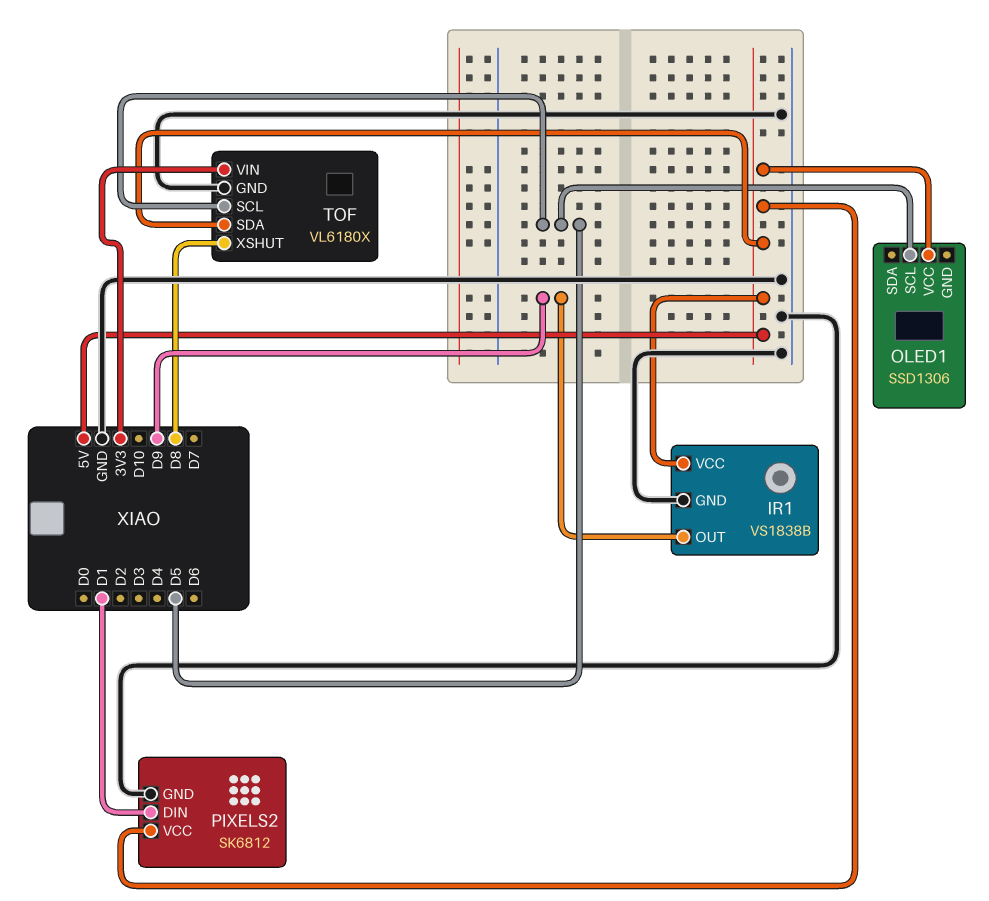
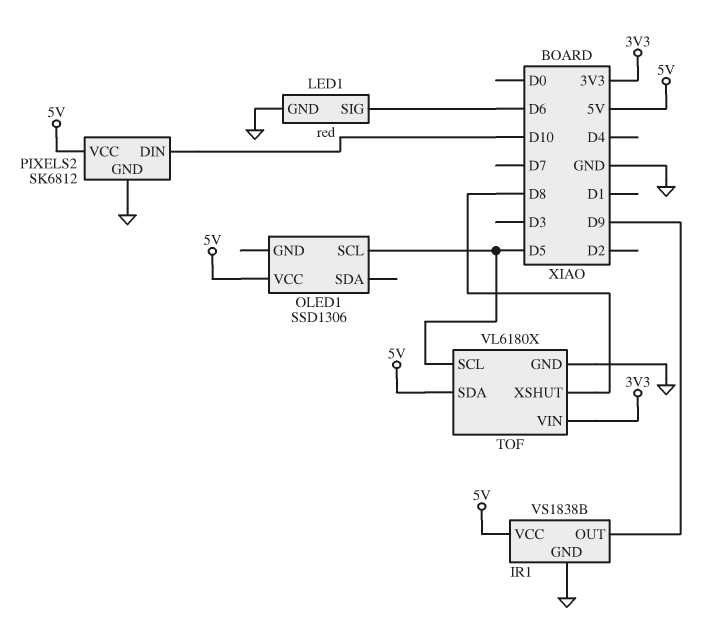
LED1: none -> red
LED1 pin GND: none -> GND
LED1 pin SIG: none -> D6
PIXELS2 pin DIN: D1 -> D10

